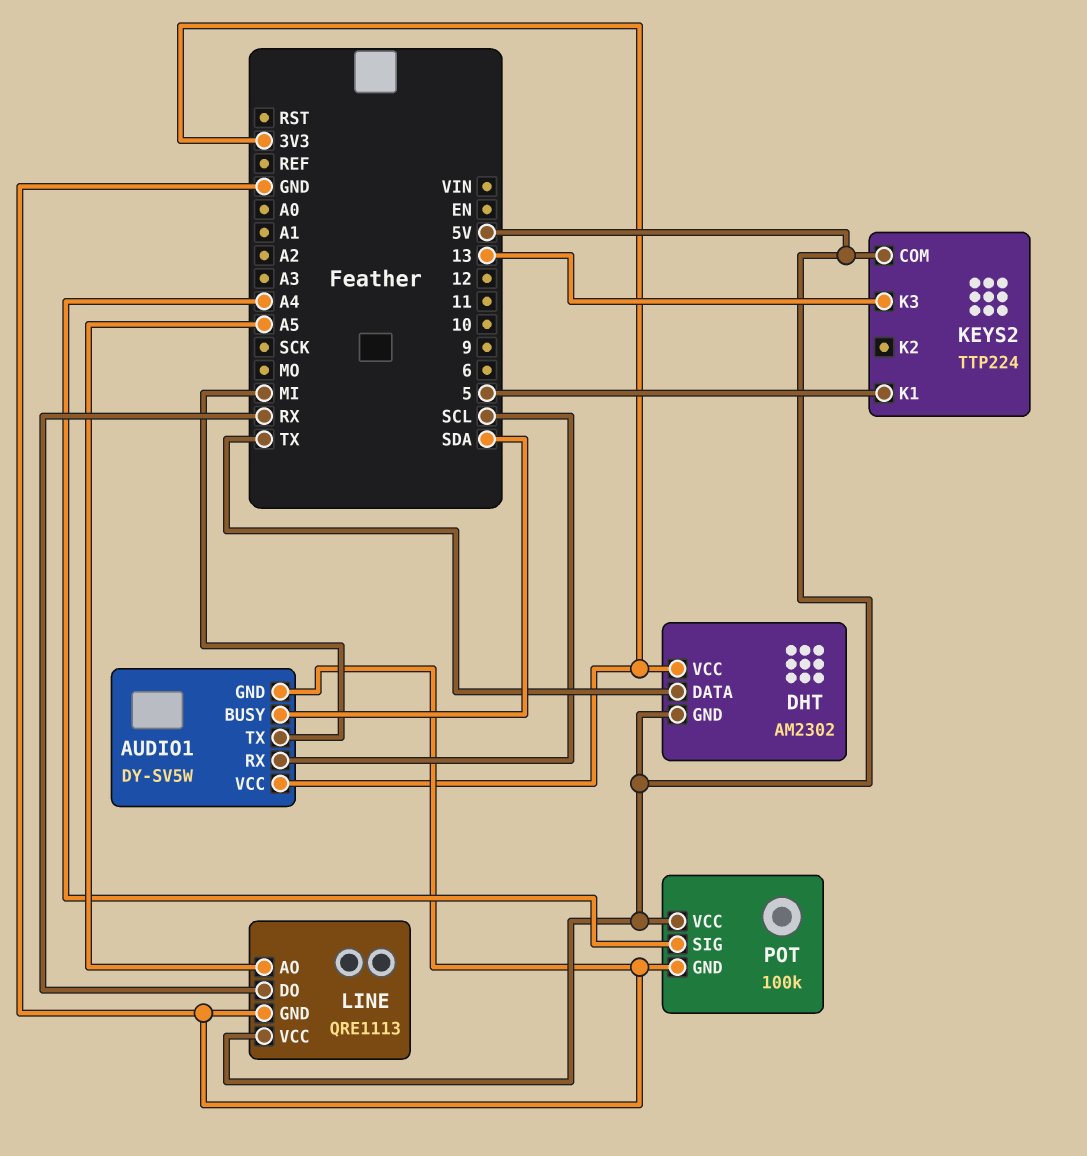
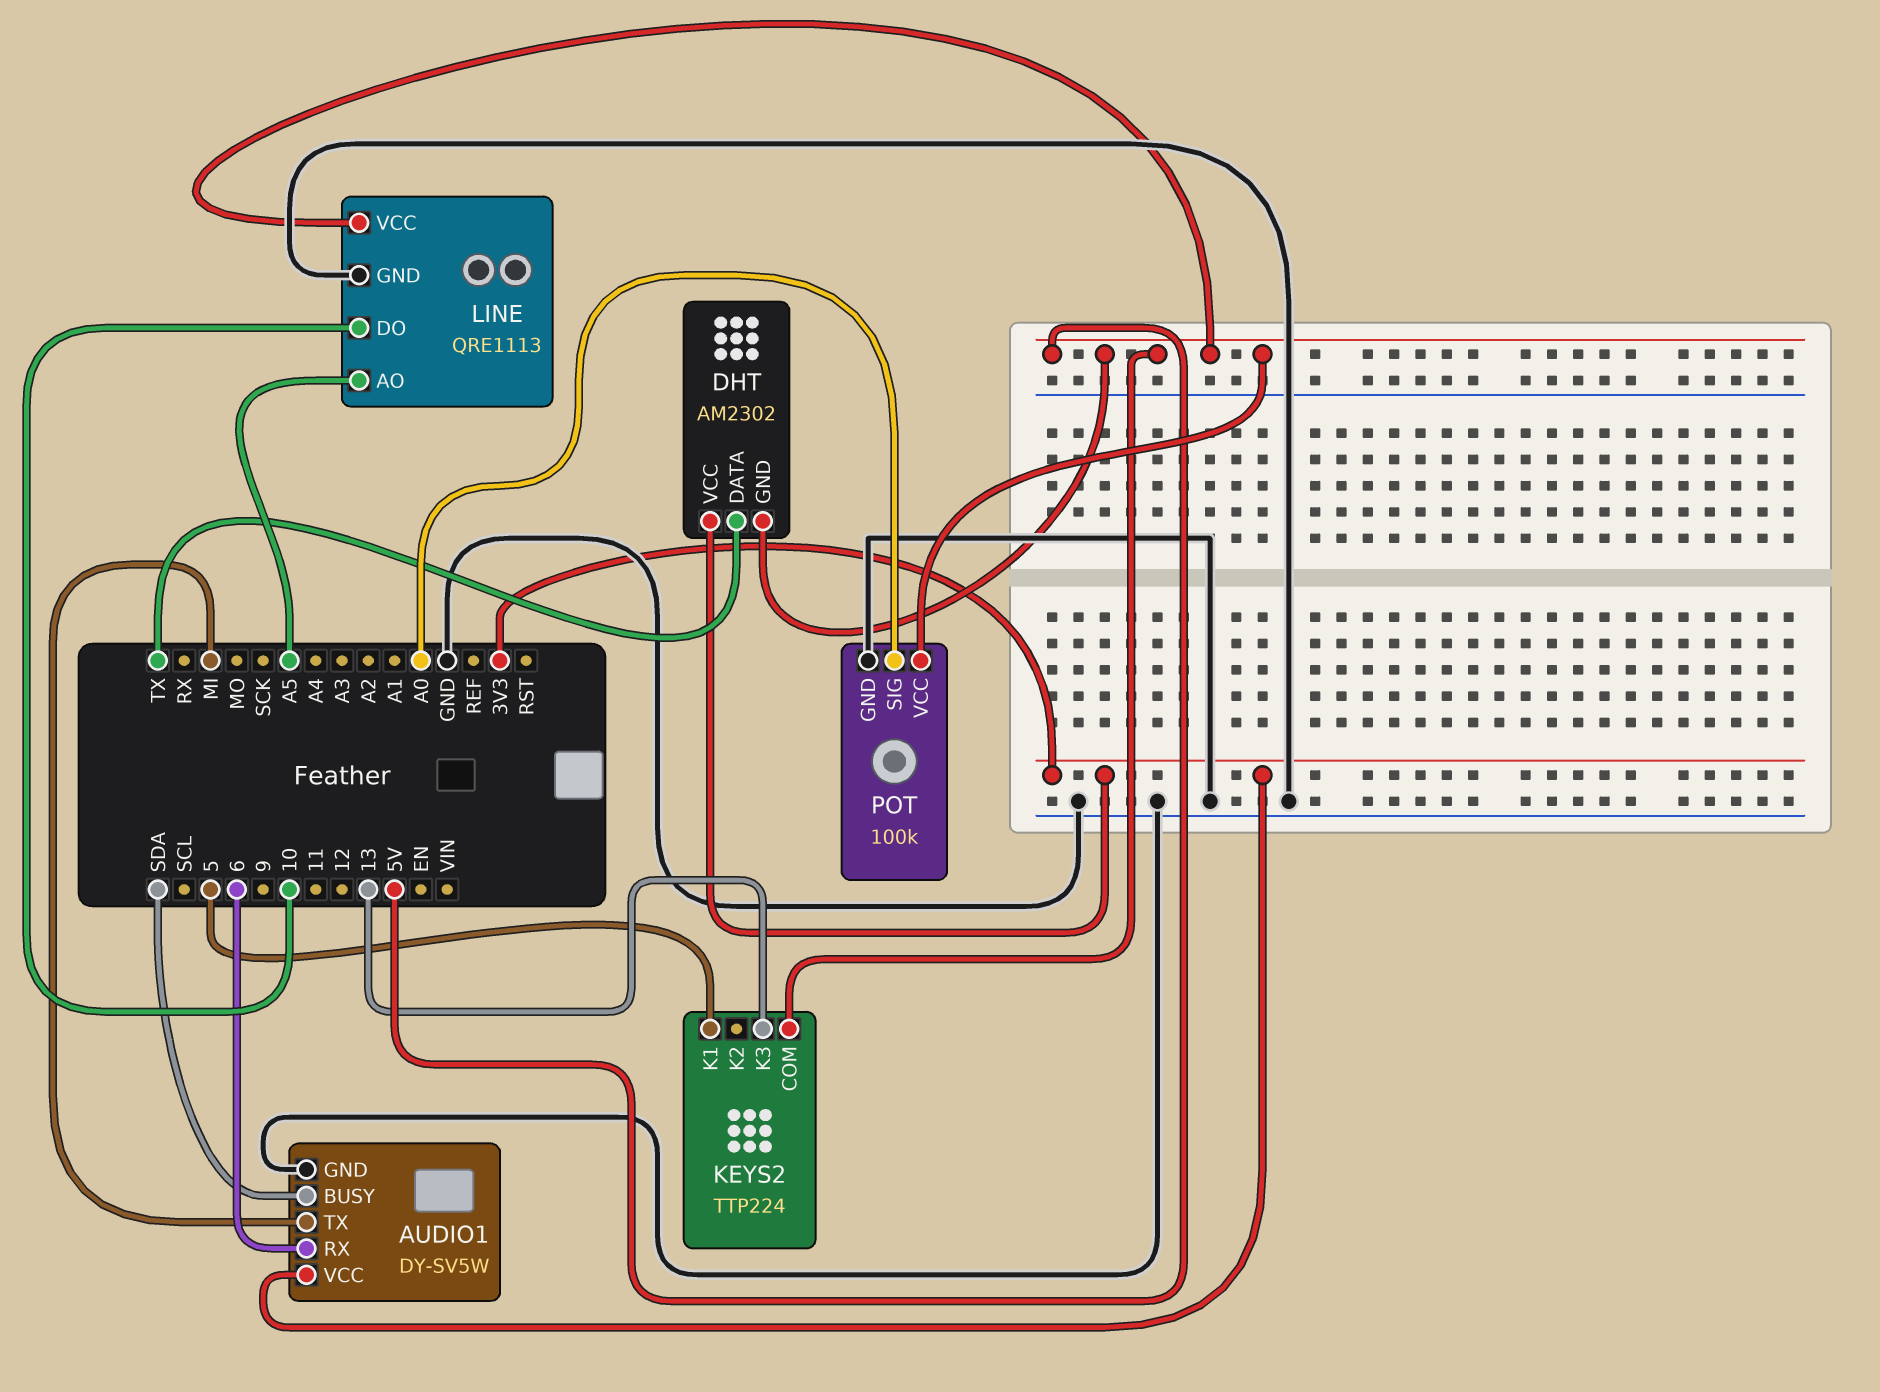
AUDIO1 pin RX: SCL -> 6
LINE pin DO: RX -> 10
POT pin SIG: A4 -> A0

